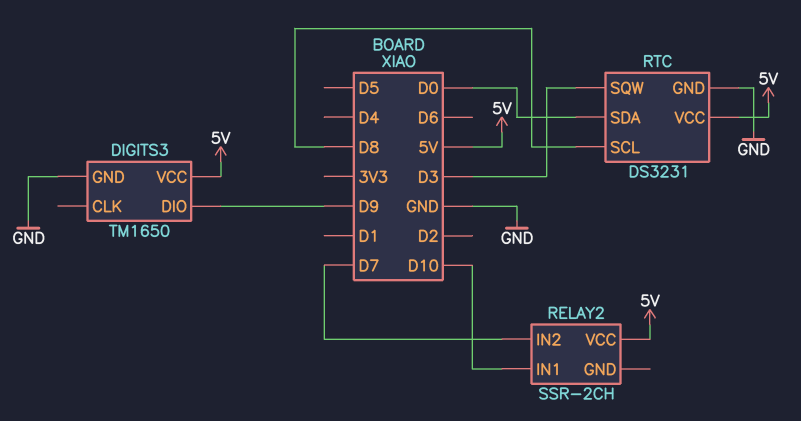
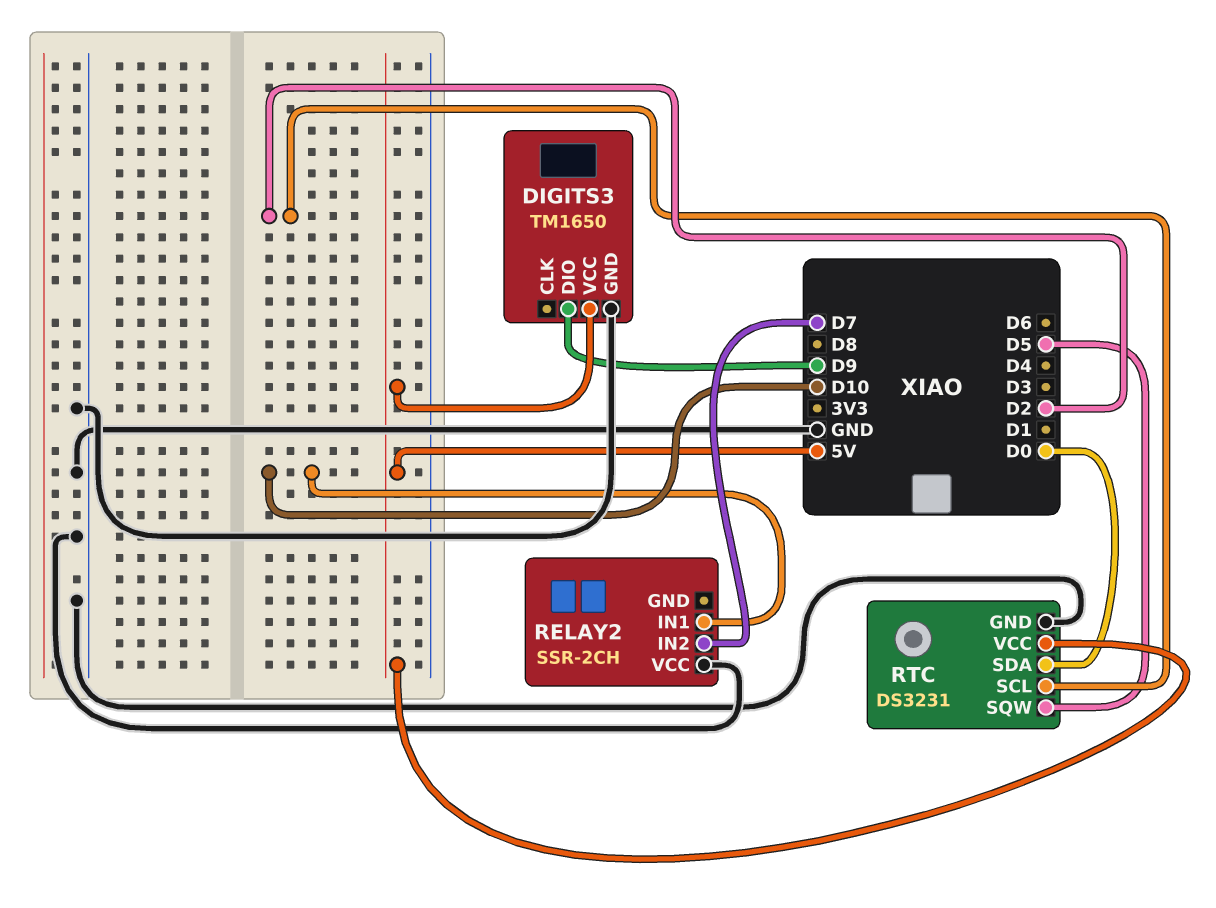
RELAY2 pin VCC: 5V -> GND
RTC pin SCL: D8 -> D2
RTC pin SQW: D3 -> D5

